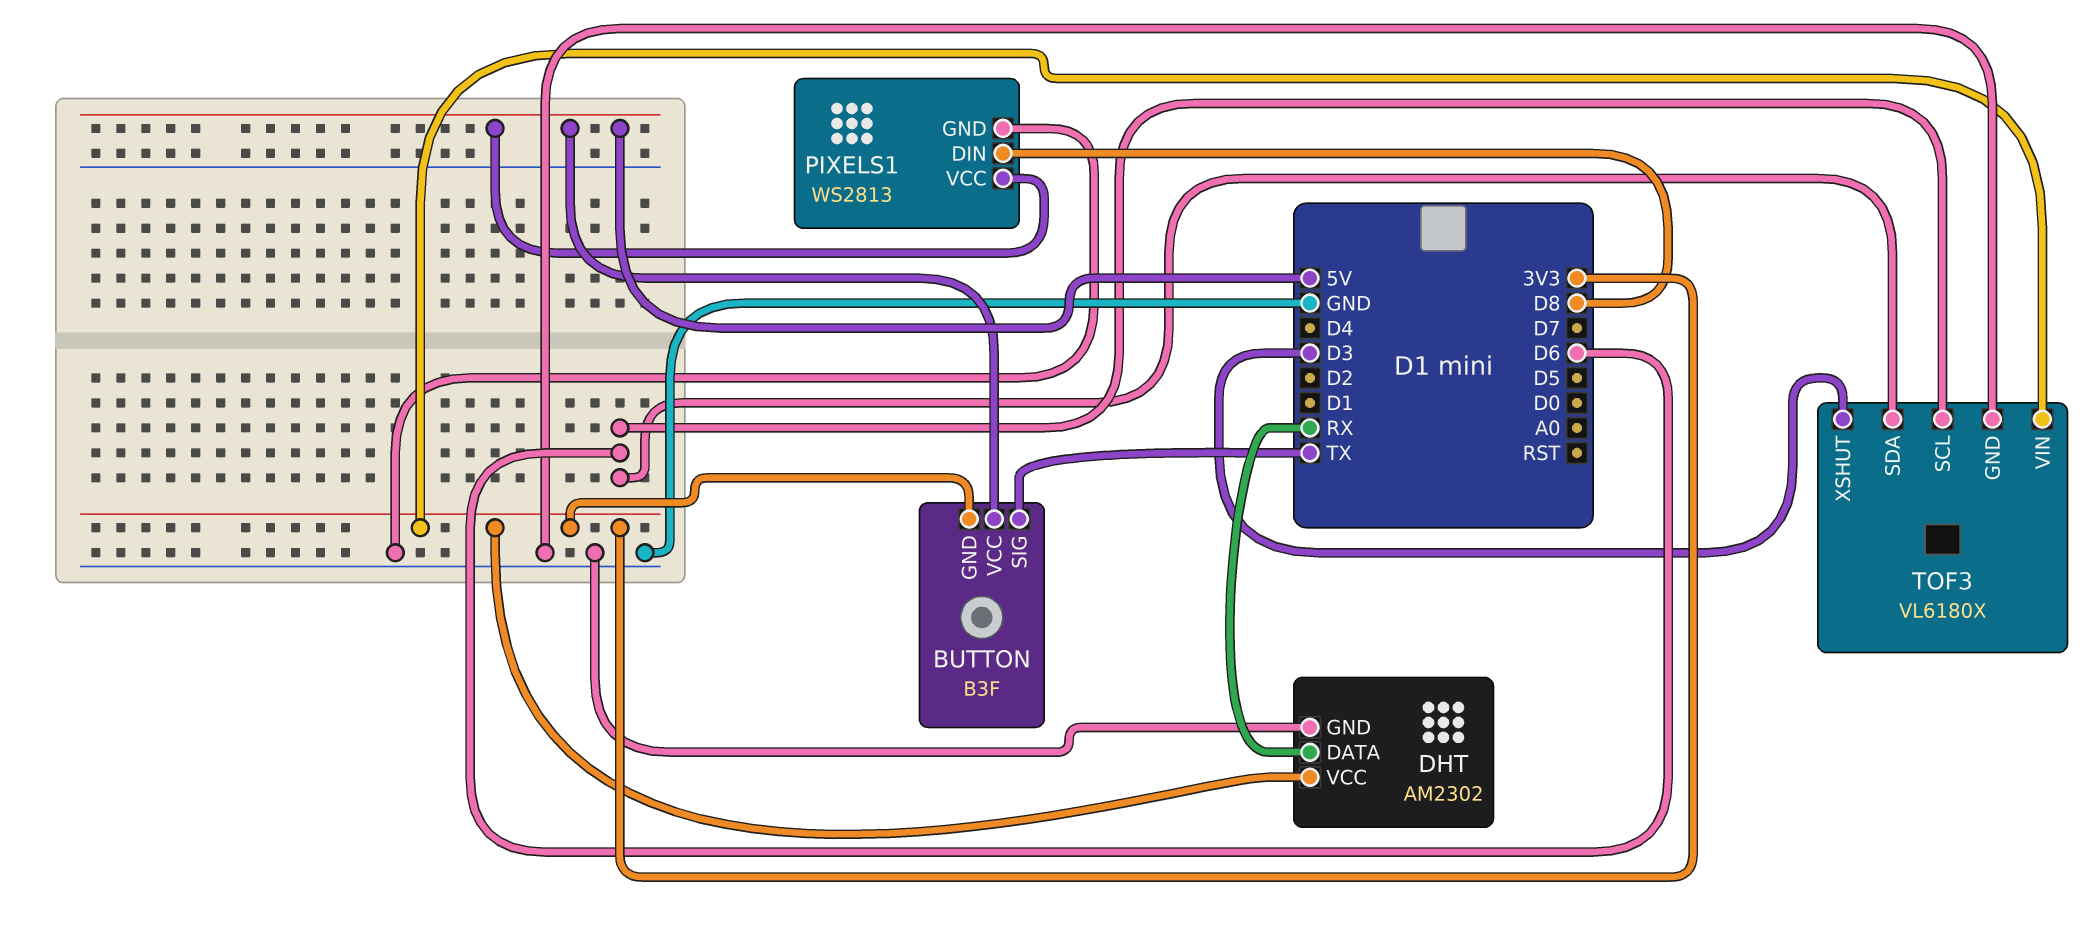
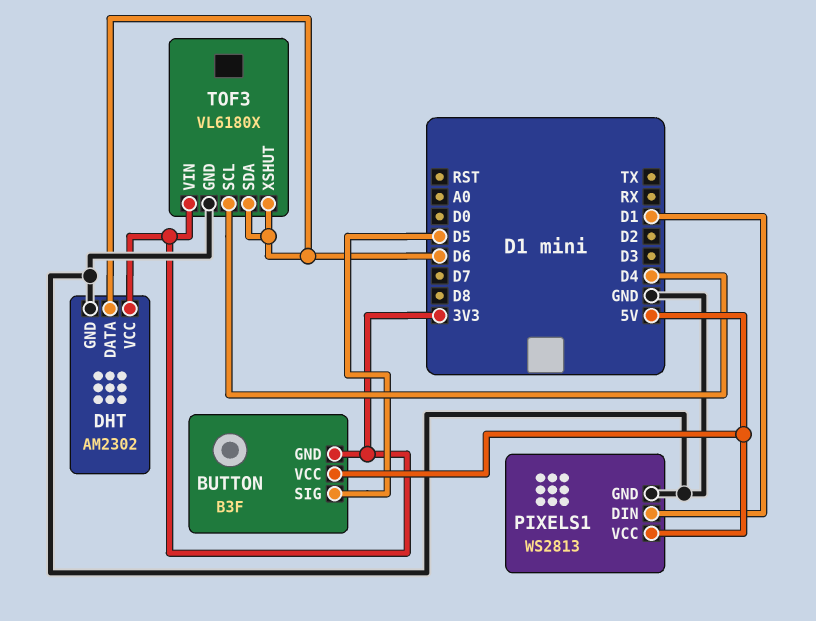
BUTTON pin SIG: TX -> D5
DHT pin DATA: RX -> D6
PIXELS1 pin DIN: D8 -> D1
TOF3 pin SCL: D6 -> D4
TOF3 pin XSHUT: D3 -> D6

